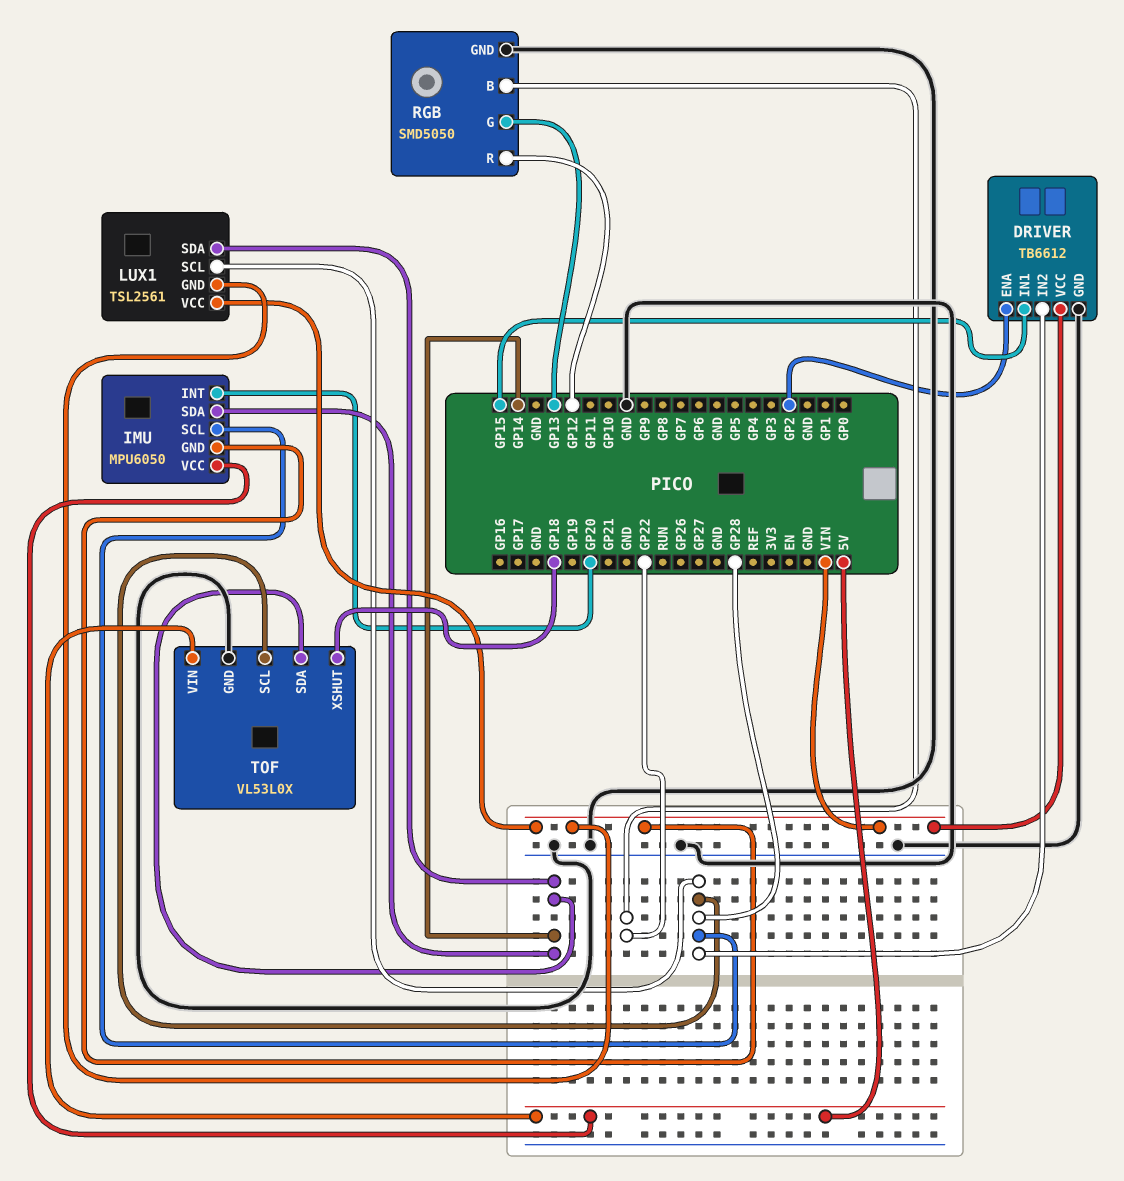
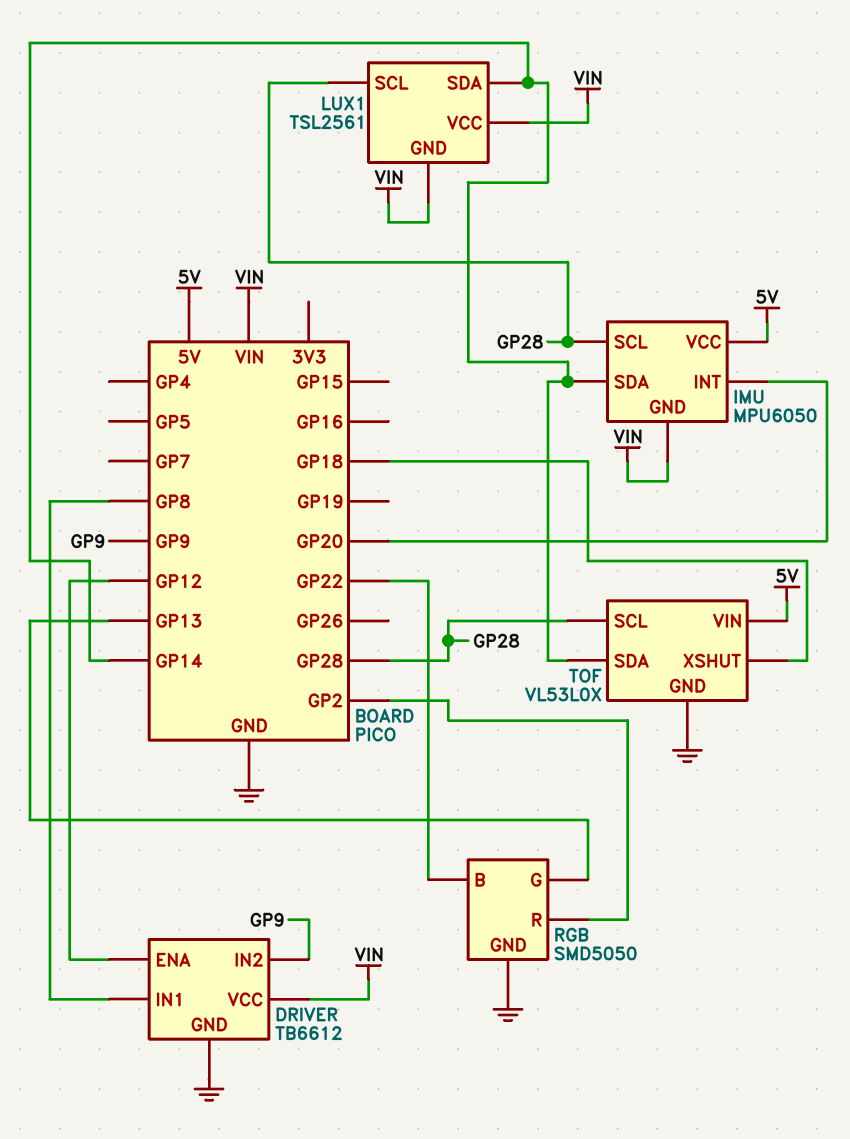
DRIVER pin ENA: GP2 -> GP12
DRIVER pin IN1: GP15 -> GP8
DRIVER pin IN2: GP28 -> GP9
RGB pin R: GP12 -> GP2

